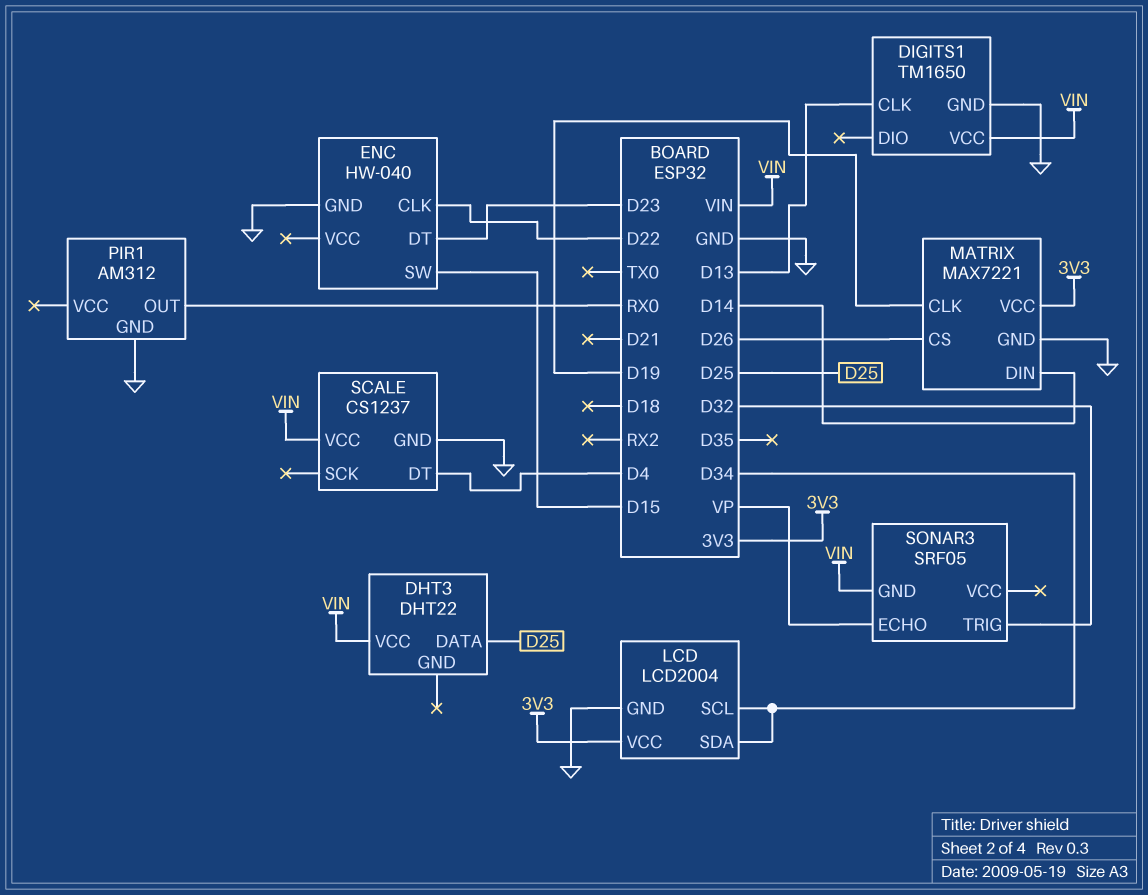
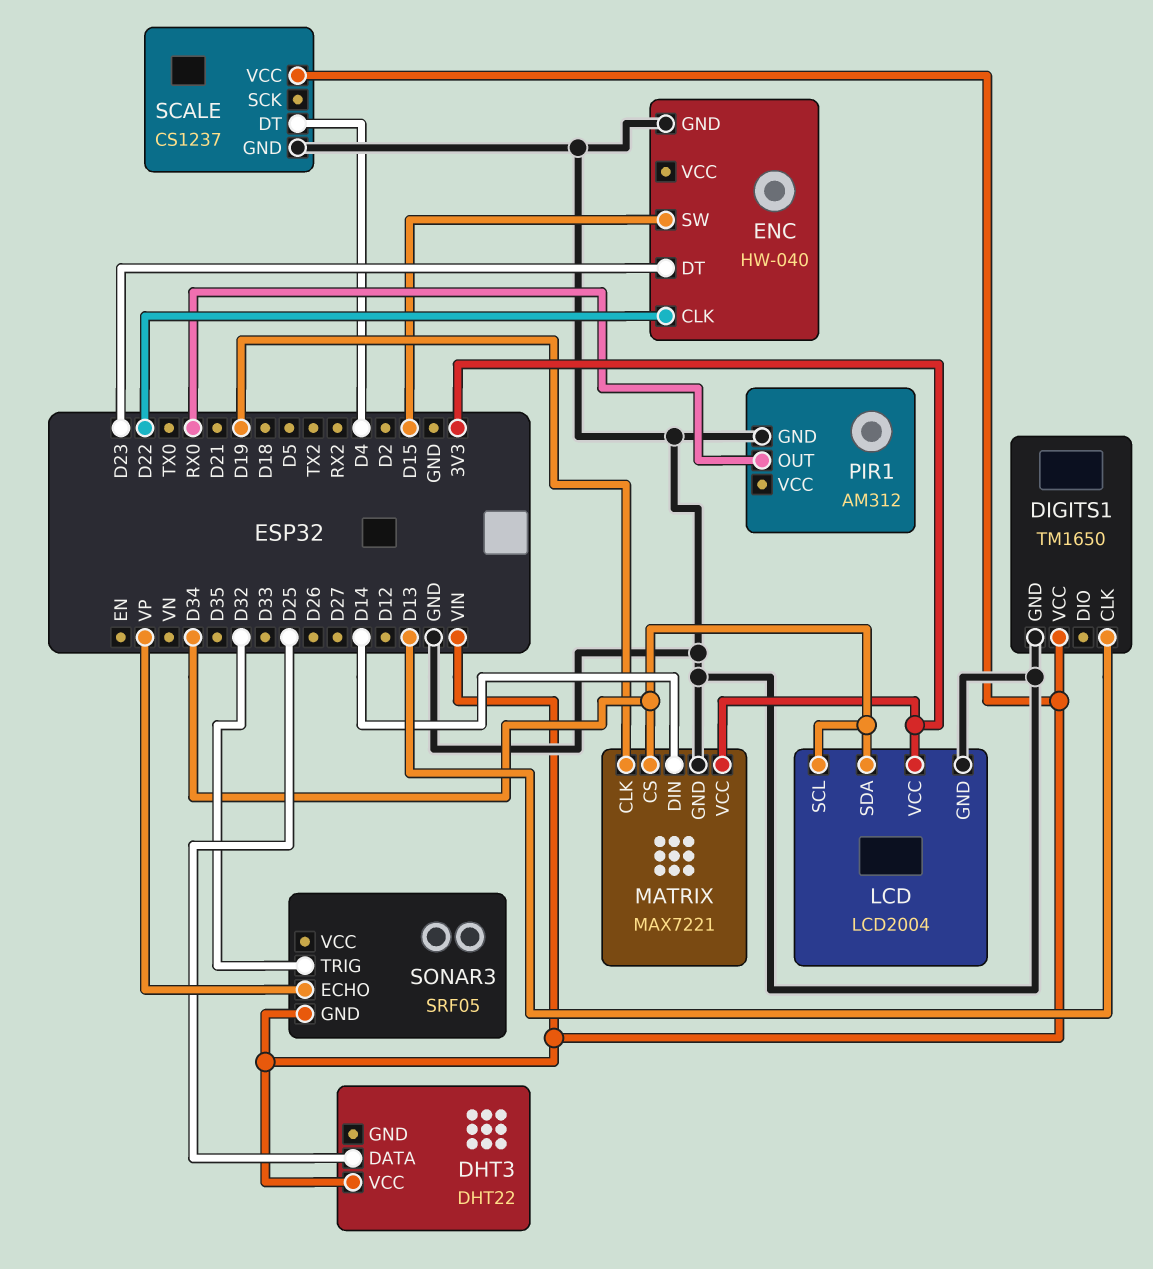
MATRIX pin CS: D26 -> D34

